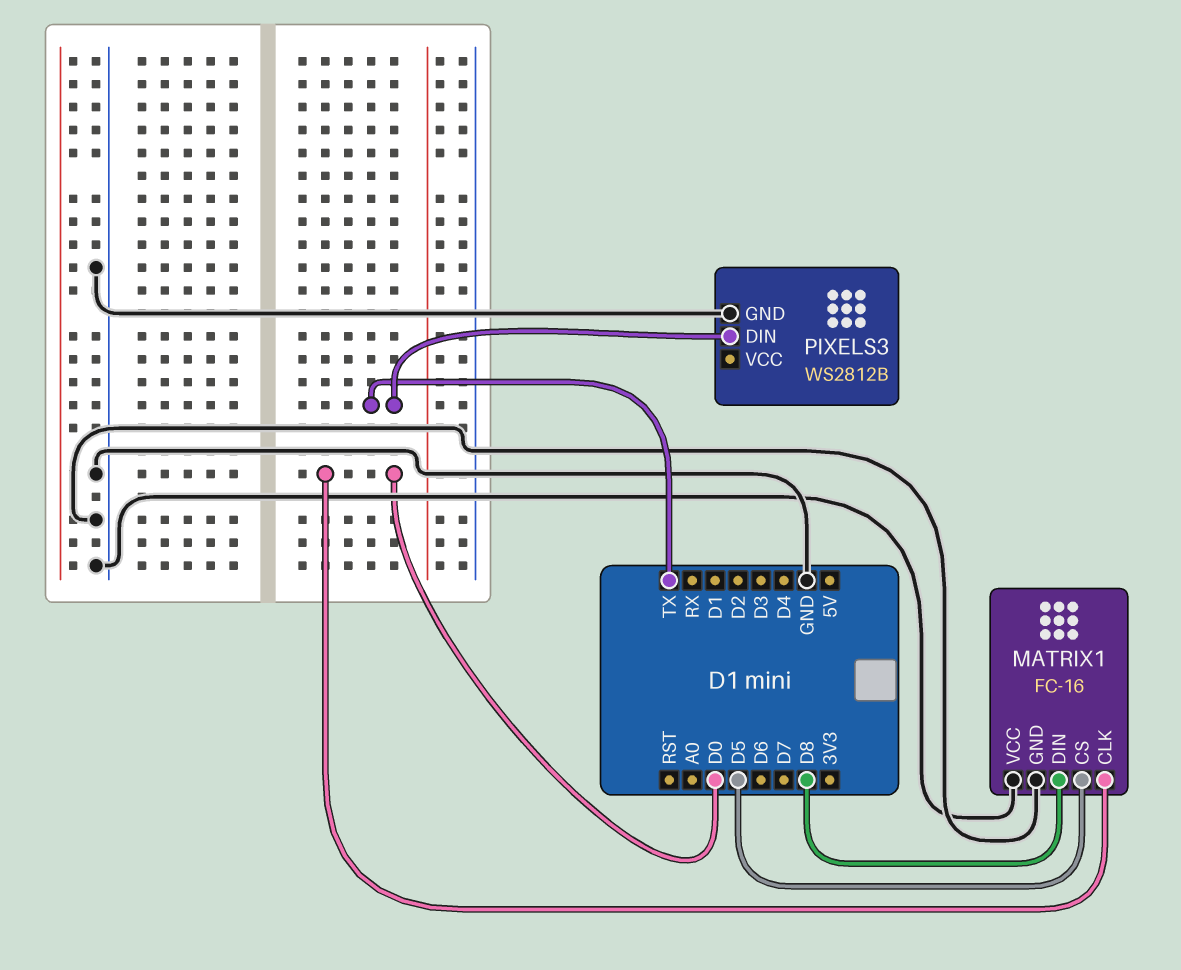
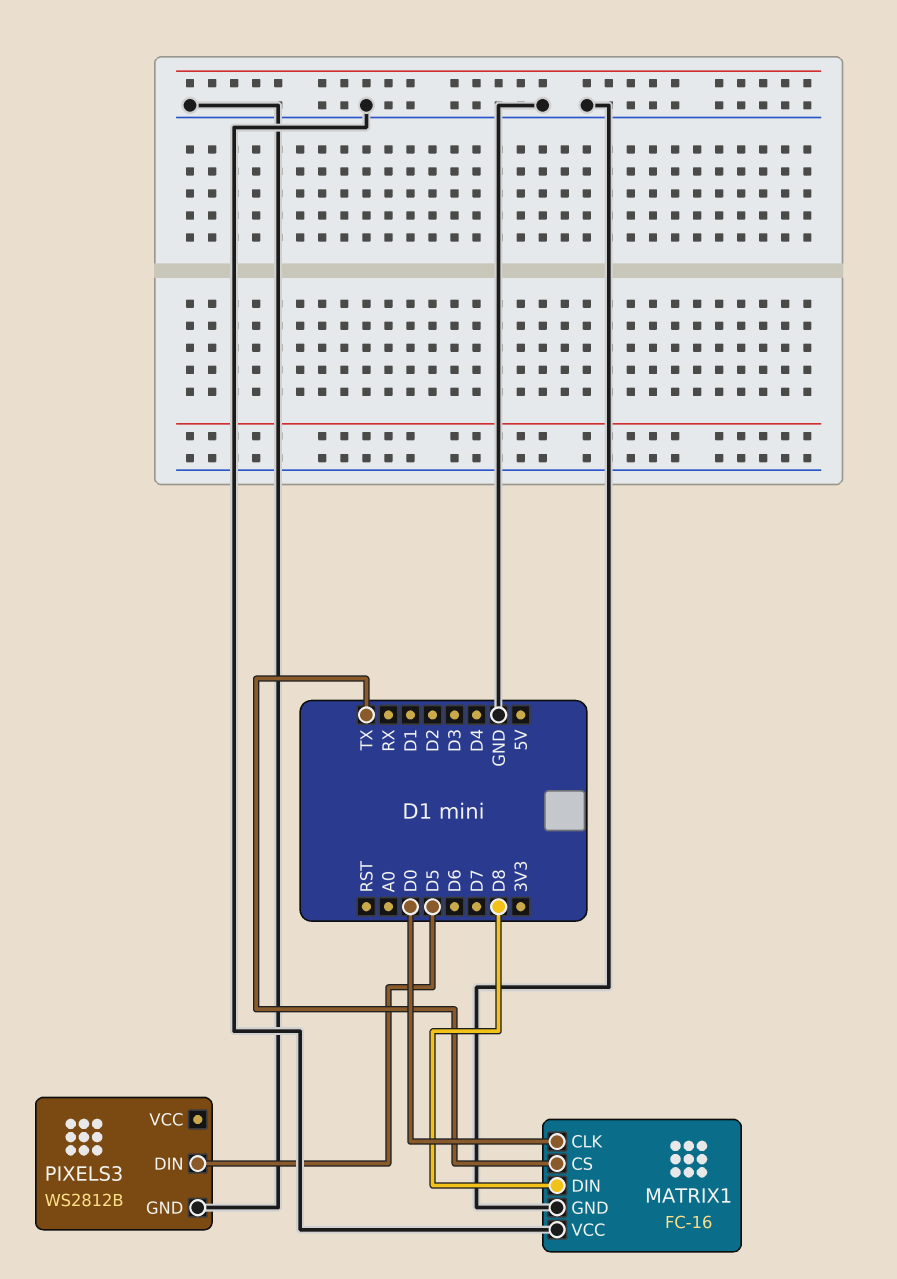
MATRIX1 pin CS: D5 -> TX
PIXELS3 pin DIN: TX -> D5

